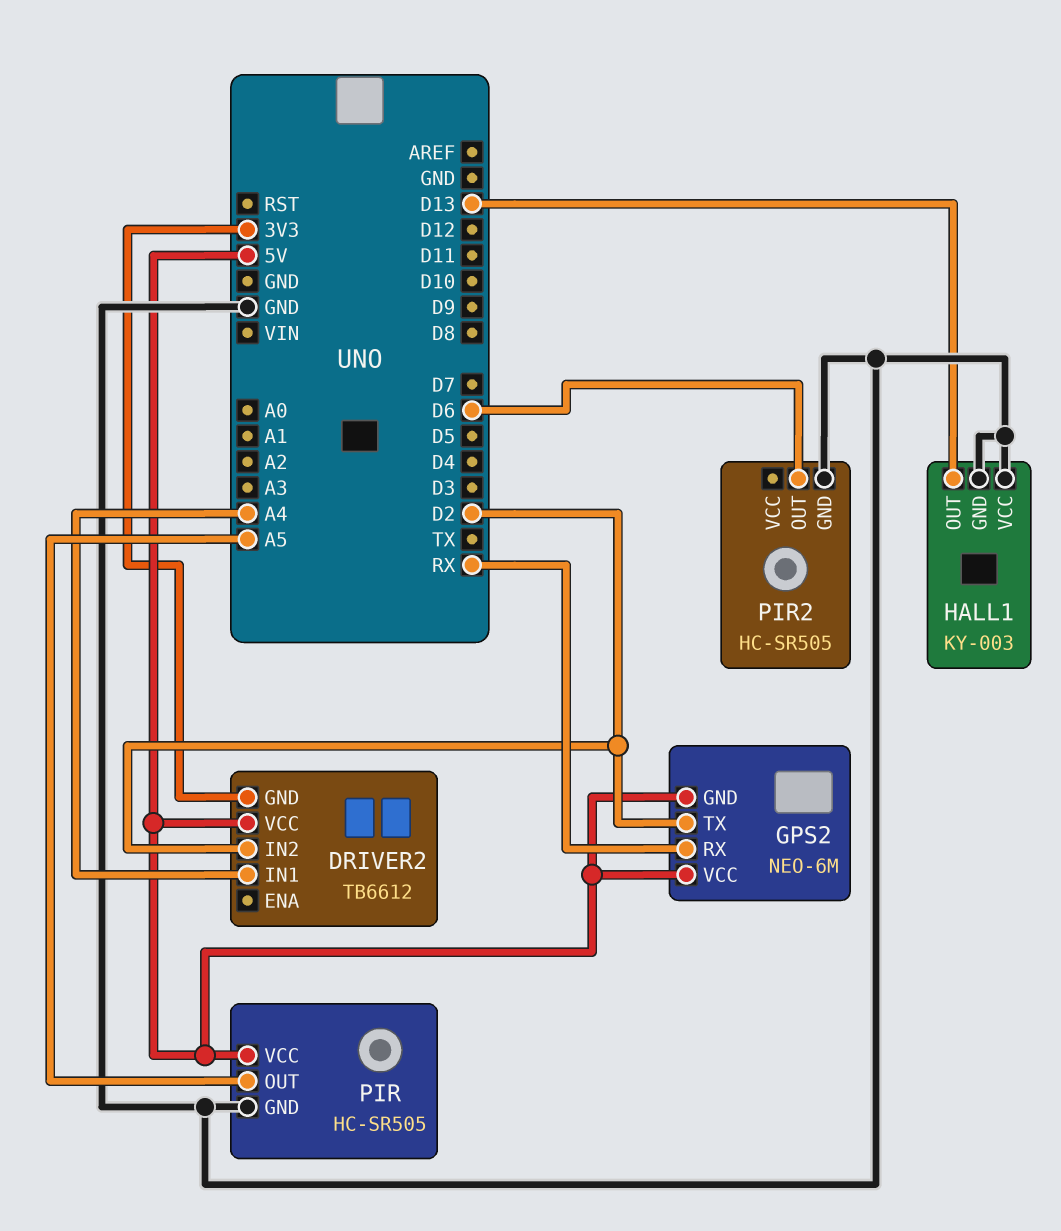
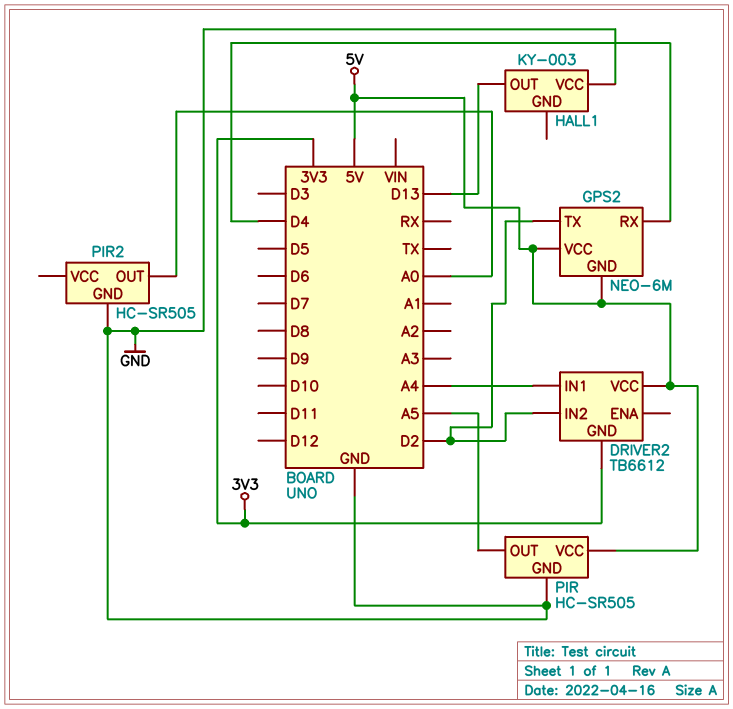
GPS2 pin RX: RX -> D4
HALL1 pin GND: GND -> none
PIR2 pin OUT: D6 -> A0

